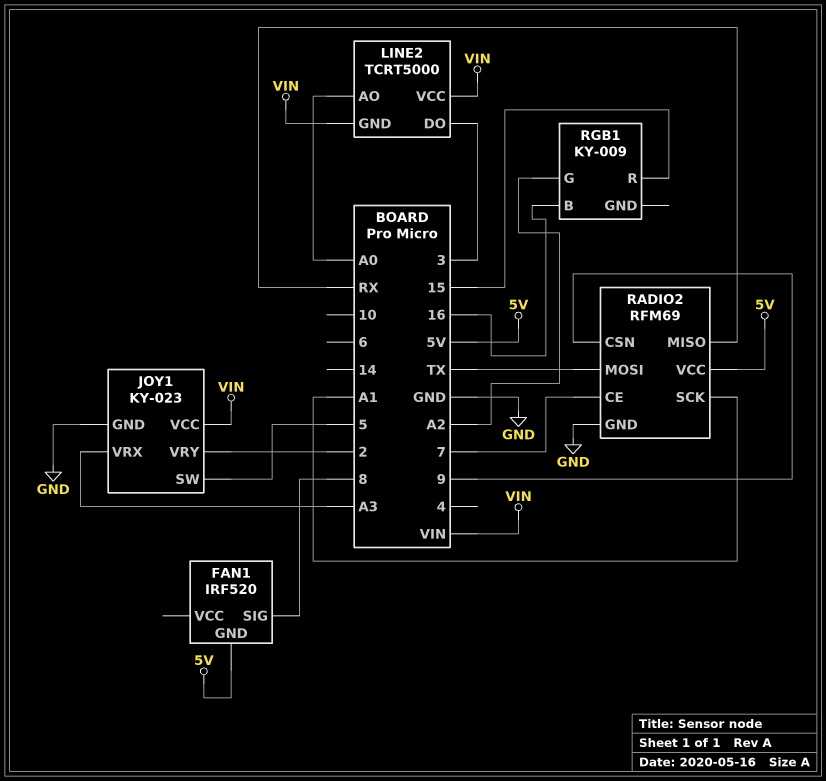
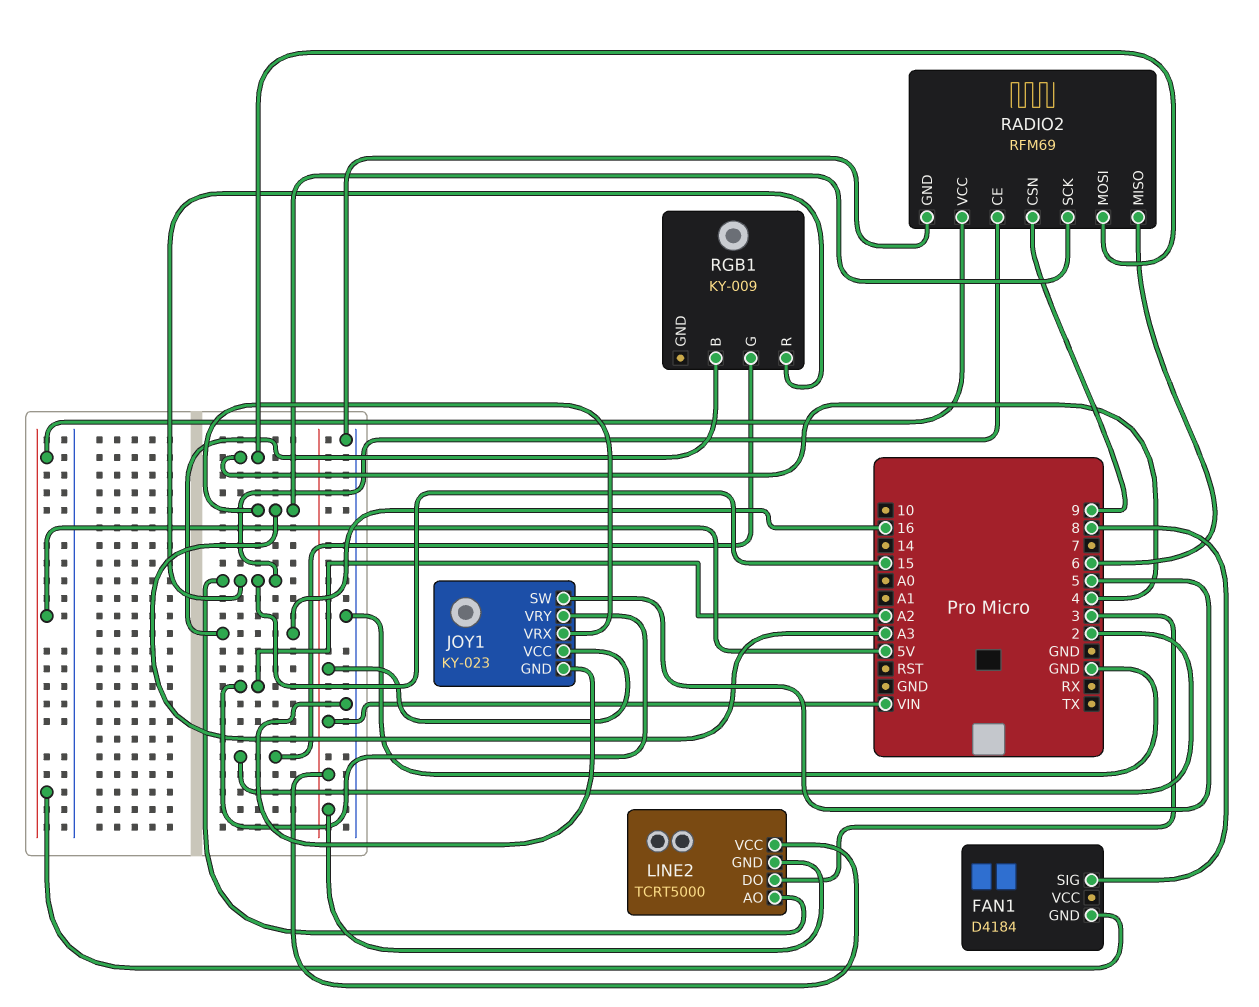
FAN1: IRF520 -> D4184
JOY1 pin VRY: 2 -> A2
LINE2 pin AO: A0 -> 15
RADIO2 pin CE: 7 -> 15
RADIO2 pin MISO: RX -> 6
RADIO2 pin MOSI: TX -> 4
RADIO2 pin SCK: A1 -> A3
RGB1 pin G: A2 -> 2

